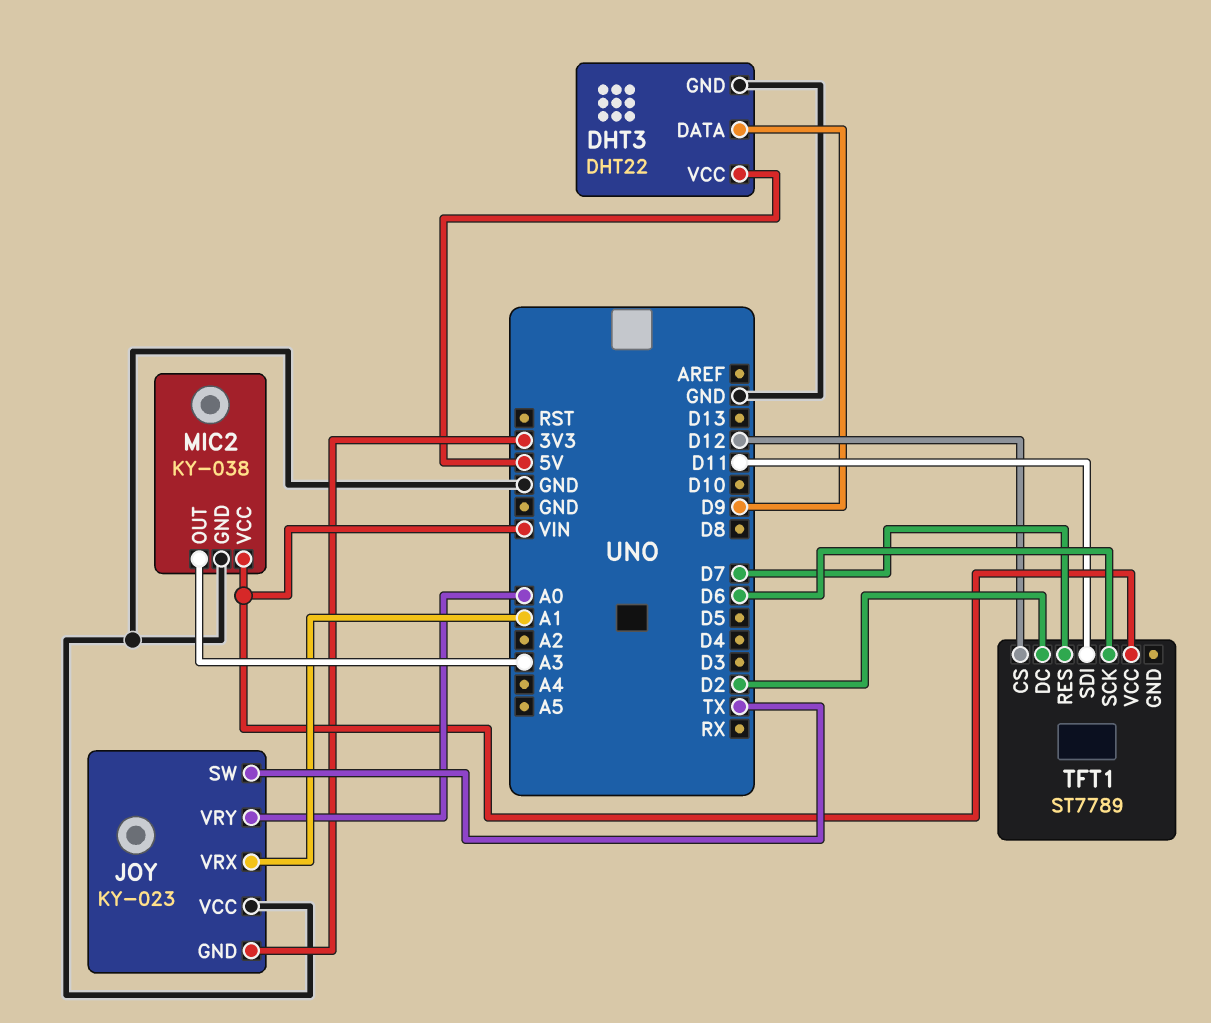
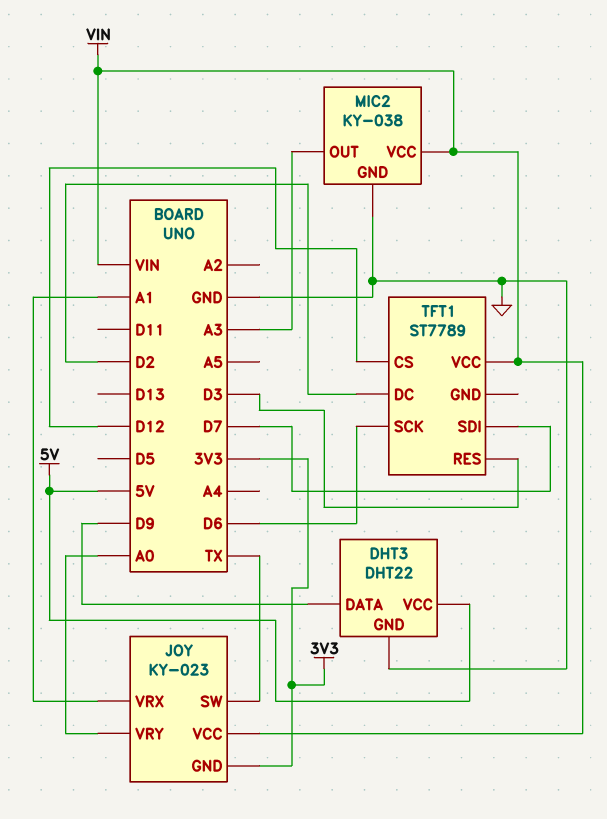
JOY pin VCC: GND -> VIN
TFT1 pin RES: D7 -> D3
TFT1 pin SDI: D11 -> D7

